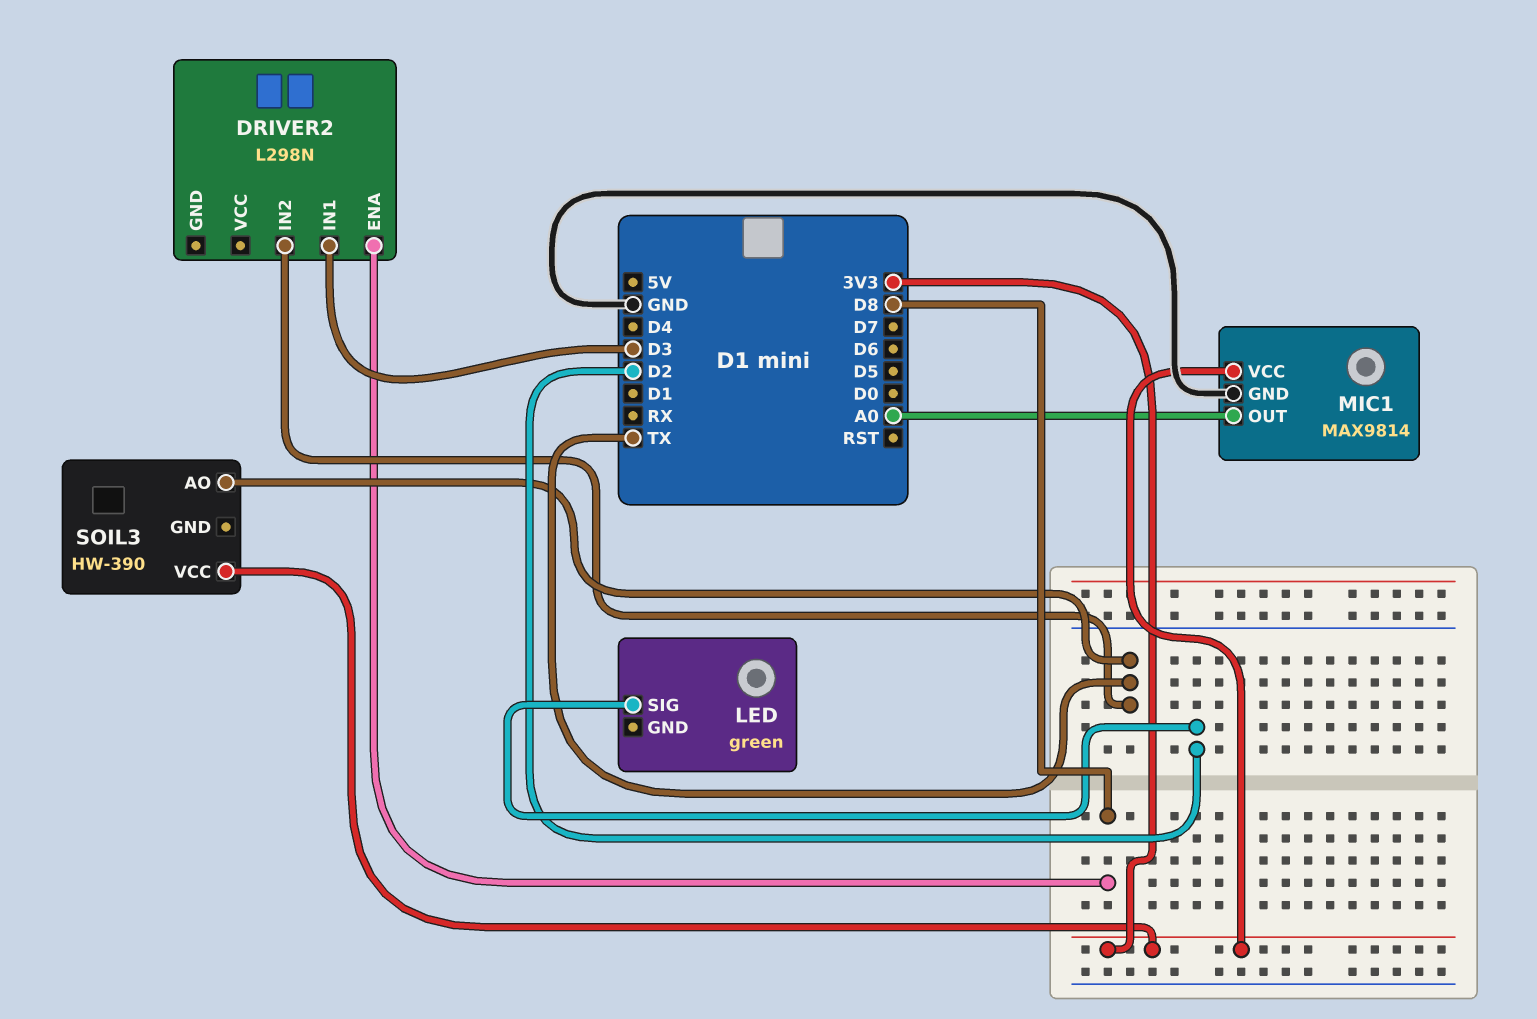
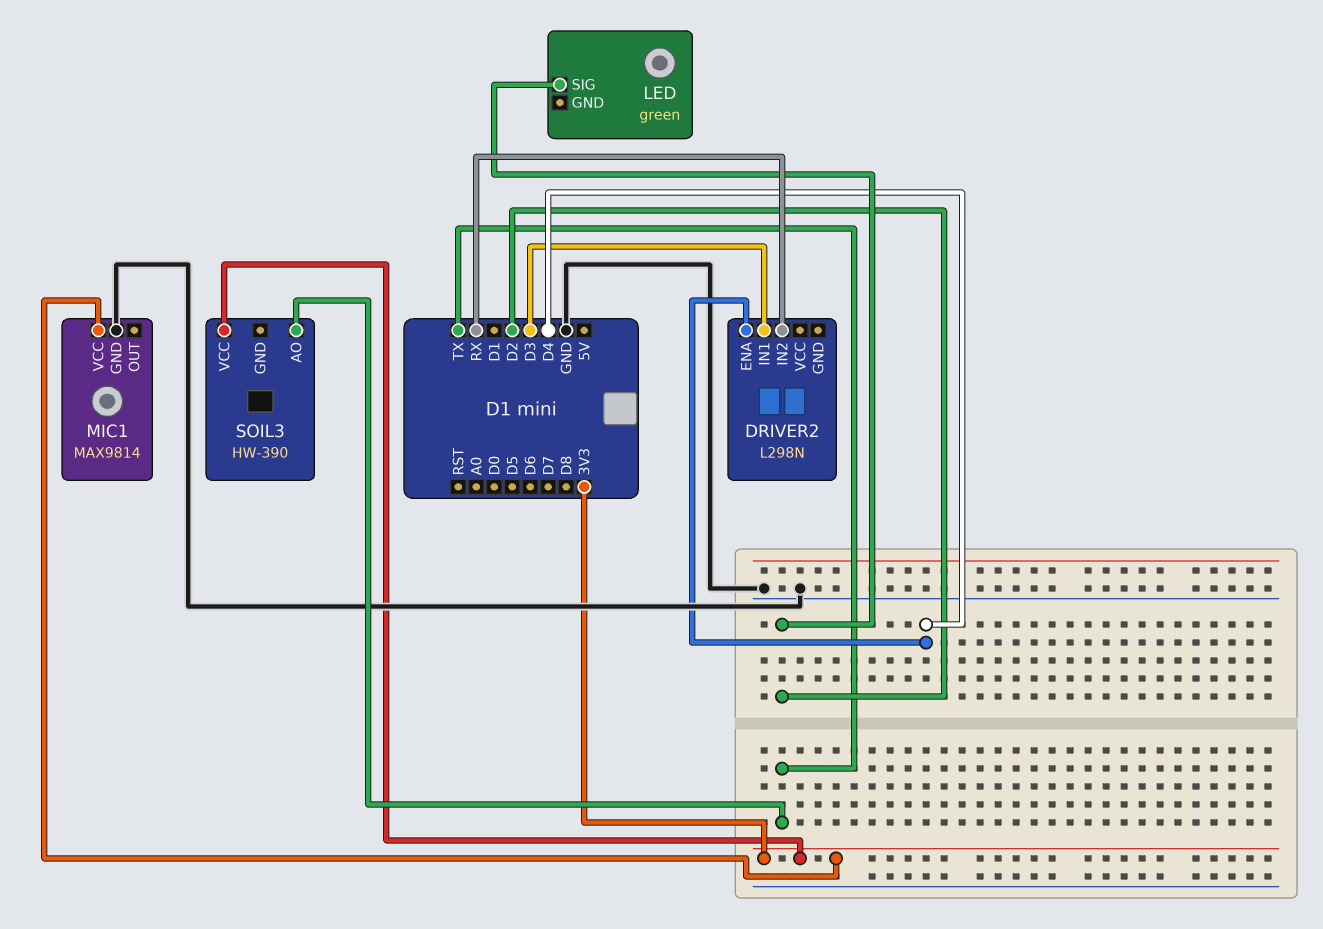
DRIVER2 pin ENA: D8 -> D4
DRIVER2 pin IN2: TX -> RX
MIC1 pin OUT: A0 -> none

